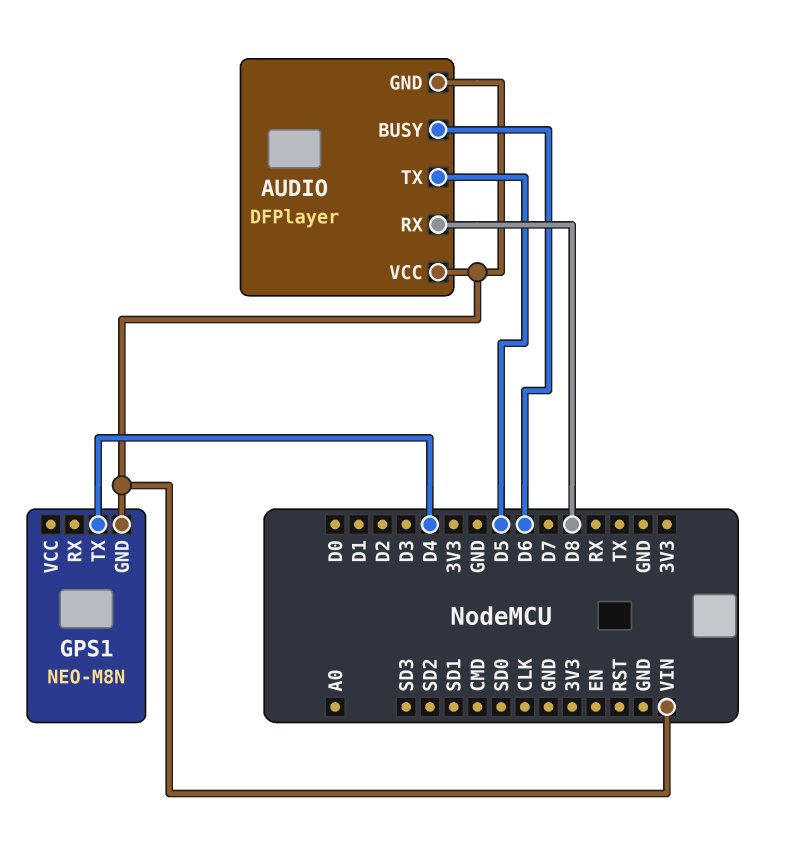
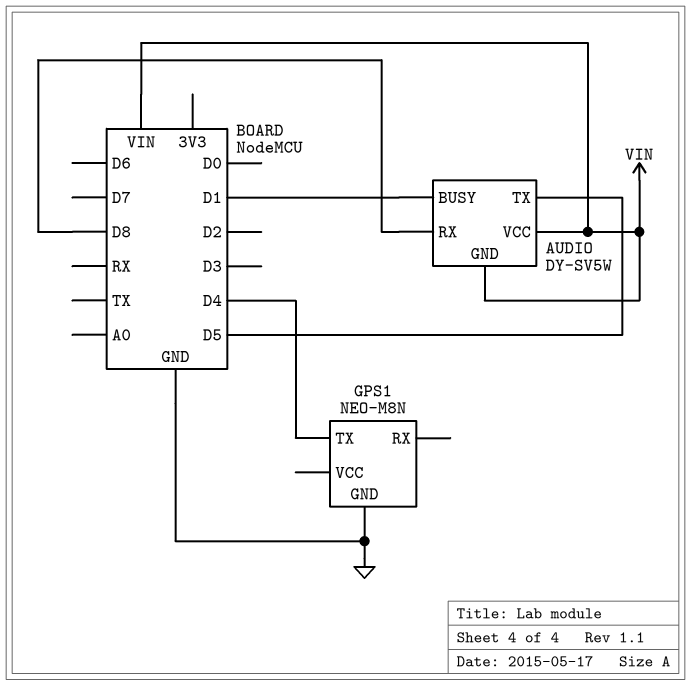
AUDIO: DFPlayer -> DY-SV5W
AUDIO pin BUSY: D6 -> D1
GPS1 pin GND: VIN -> GND

